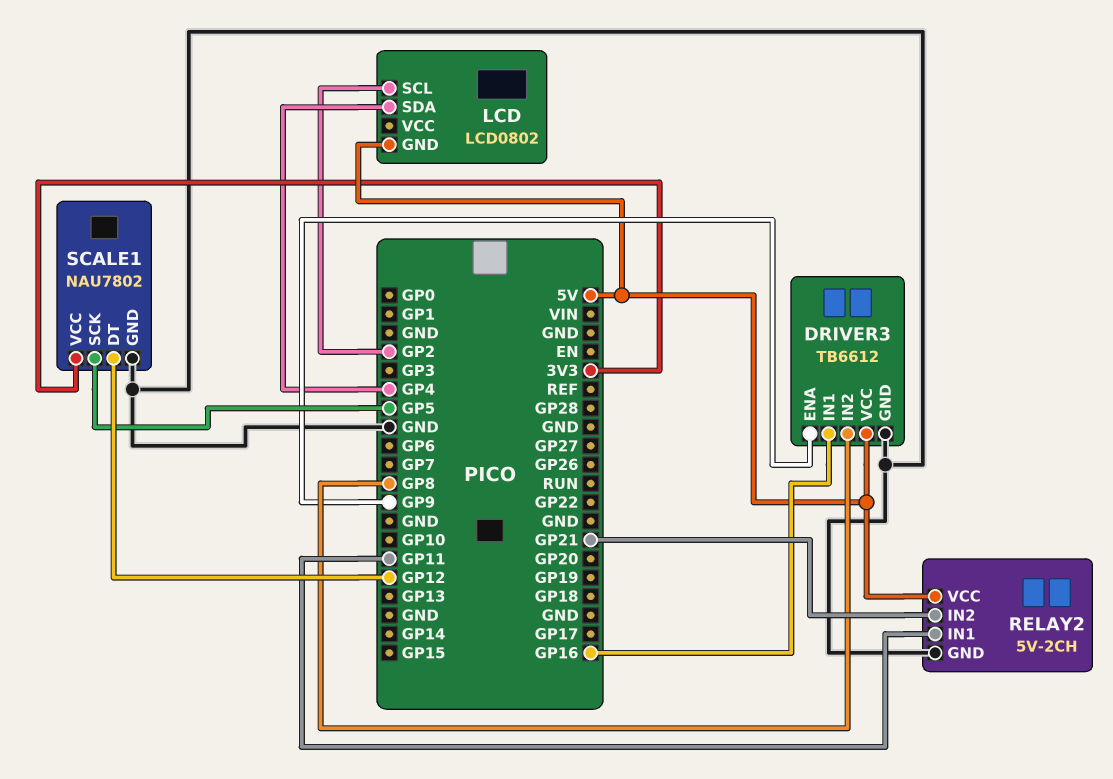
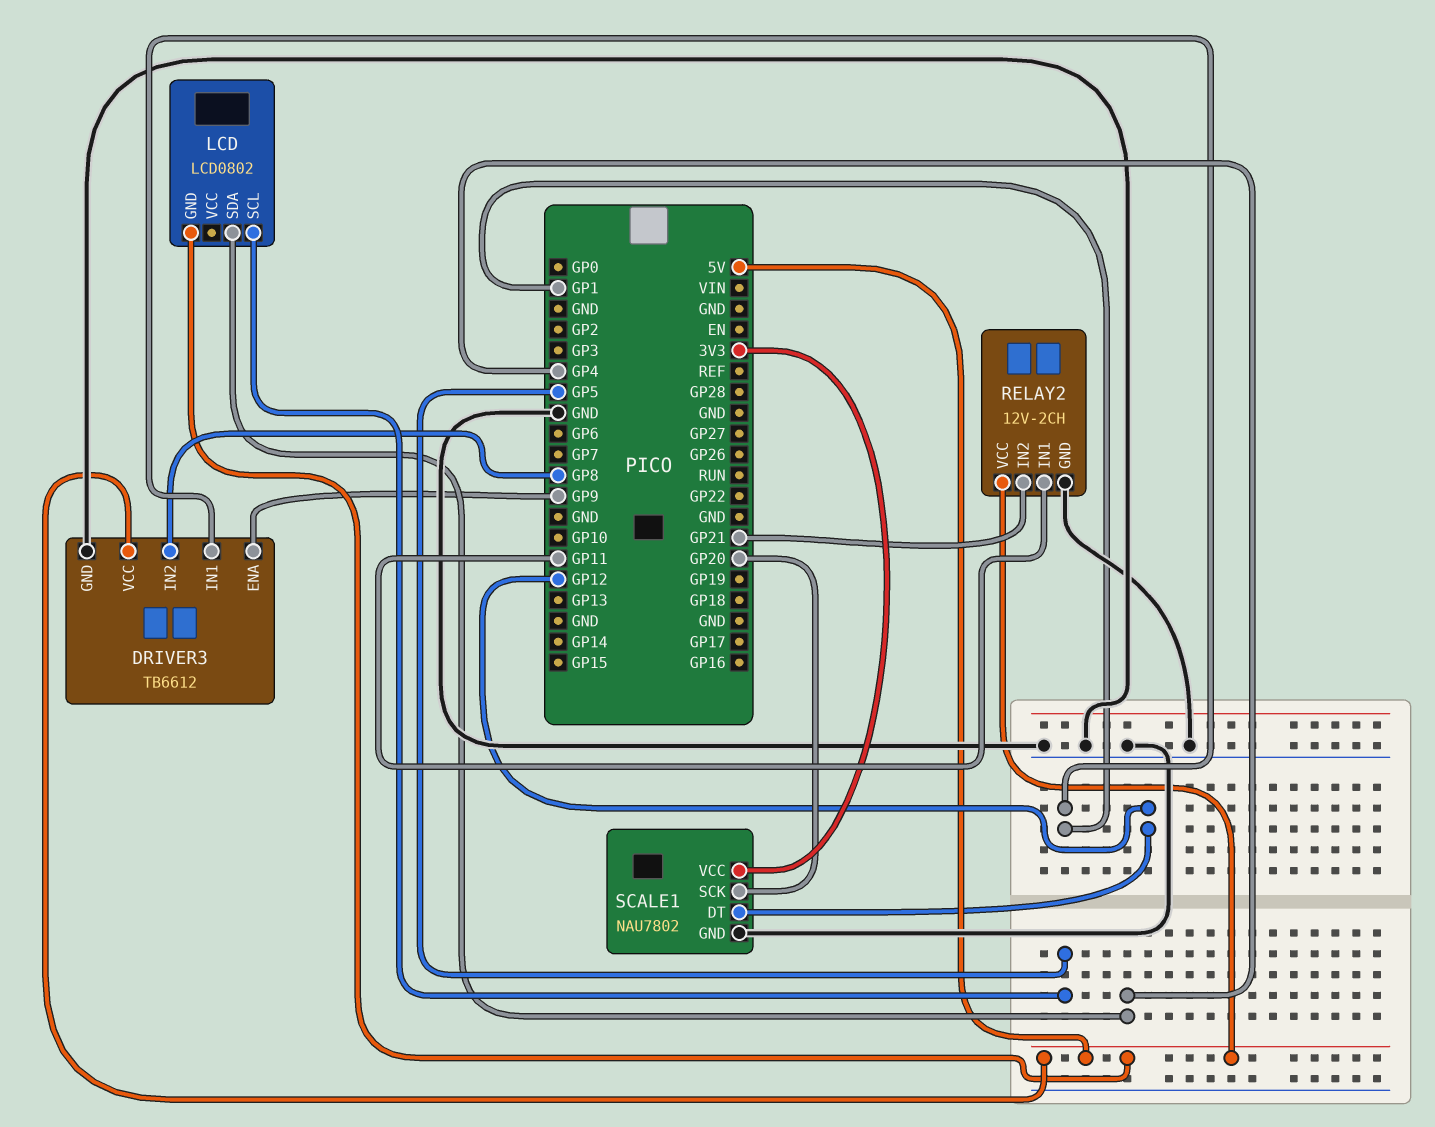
DRIVER3 pin IN1: GP16 -> GP1
LCD pin SCL: GP2 -> GP5
RELAY2: 5V-2CH -> 12V-2CH
SCALE1 pin SCK: GP5 -> GP20

